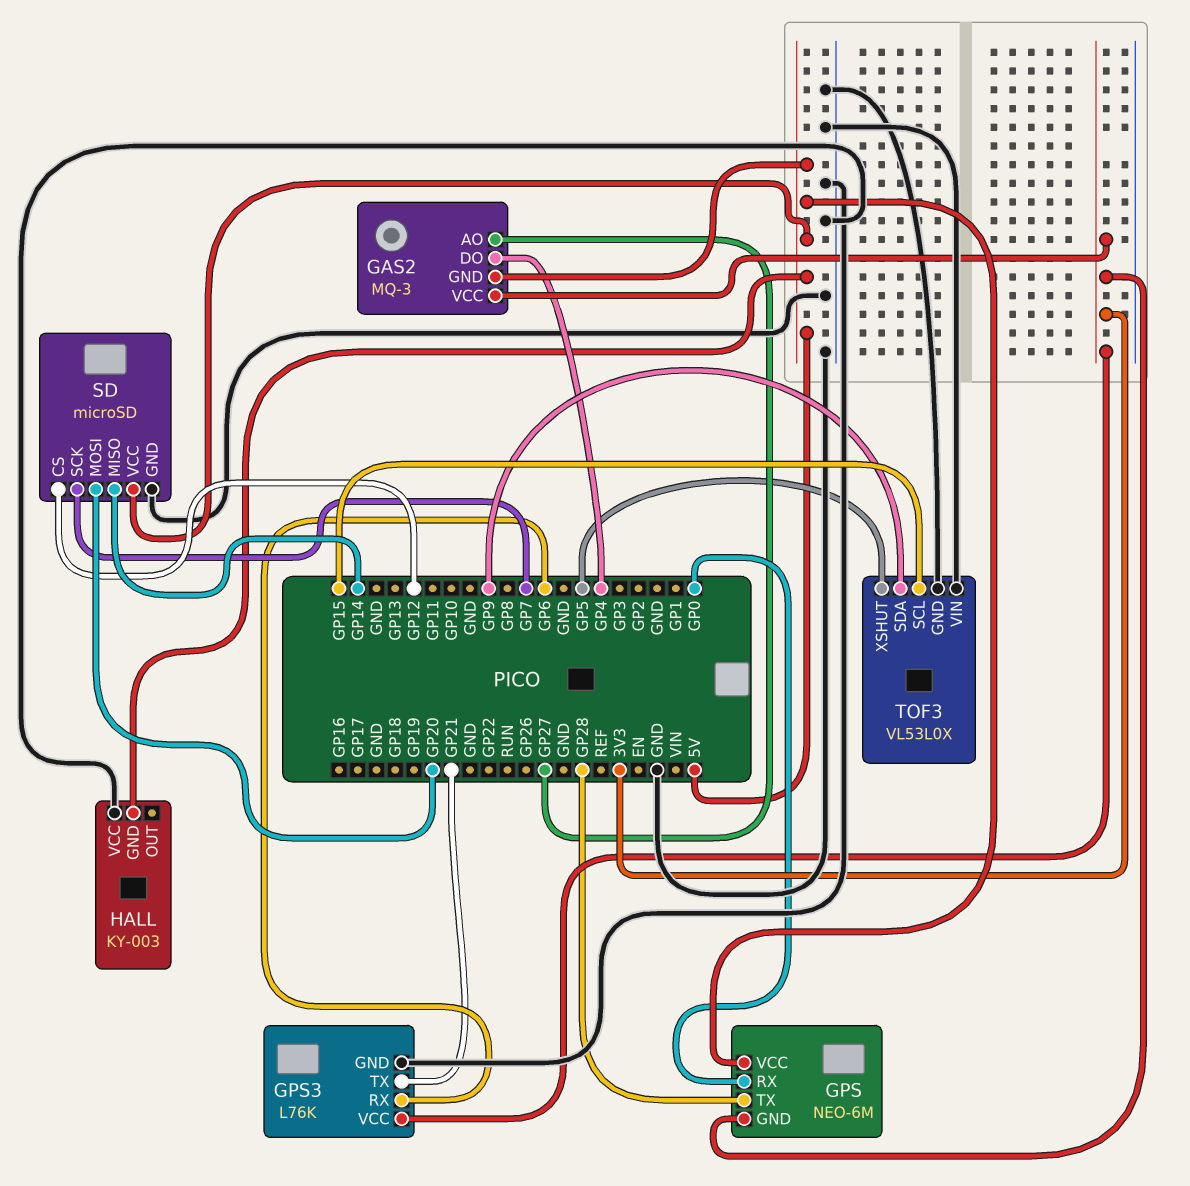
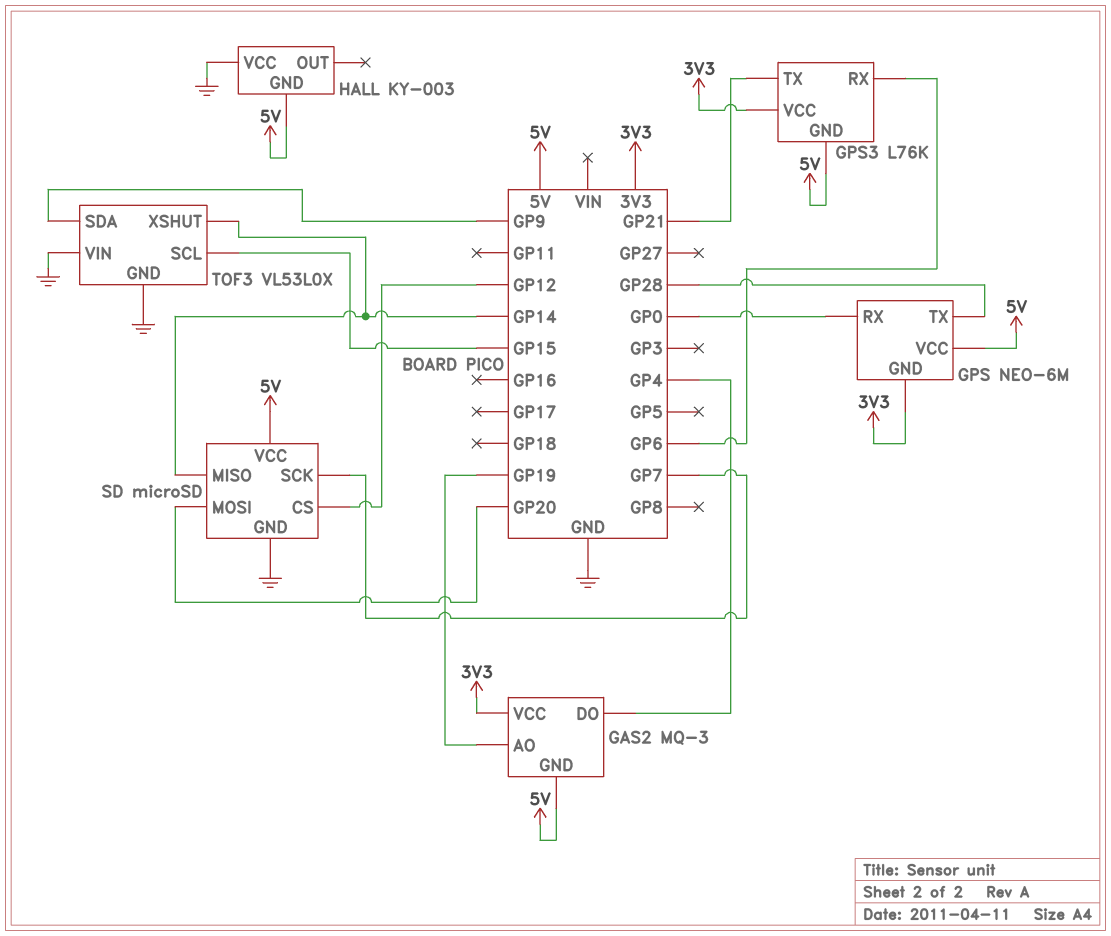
GAS2 pin AO: GP27 -> GP19
GPS3 pin GND: GND -> 5V
TOF3 pin XSHUT: GP5 -> GP14

